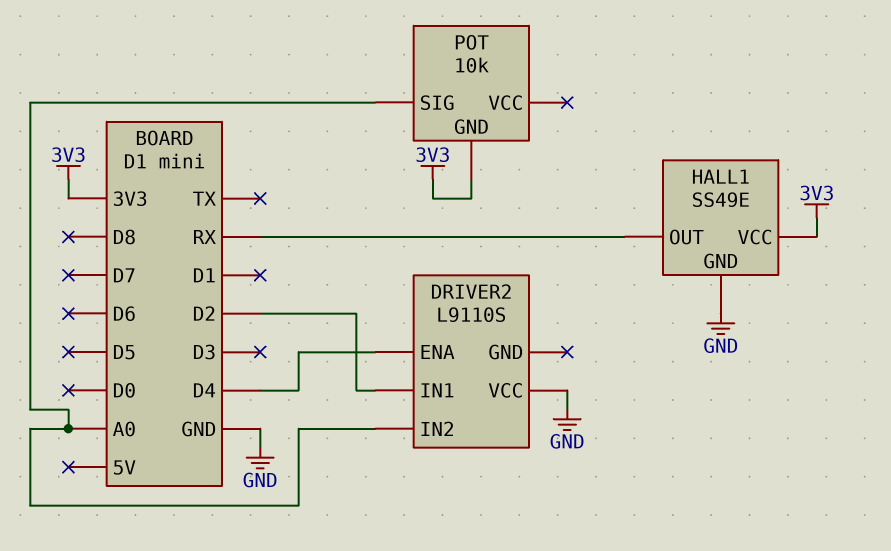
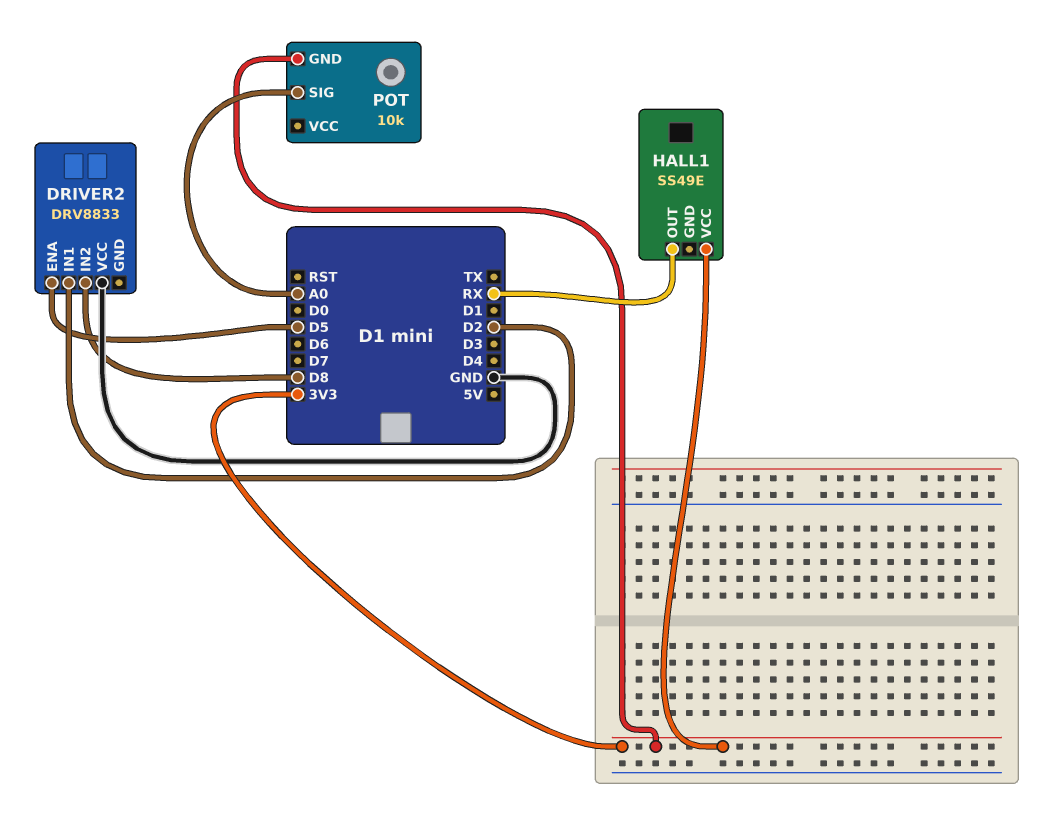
DRIVER2: L9110S -> DRV8833
DRIVER2 pin ENA: D4 -> D5
DRIVER2 pin IN2: A0 -> D8
HALL1 pin GND: GND -> none

